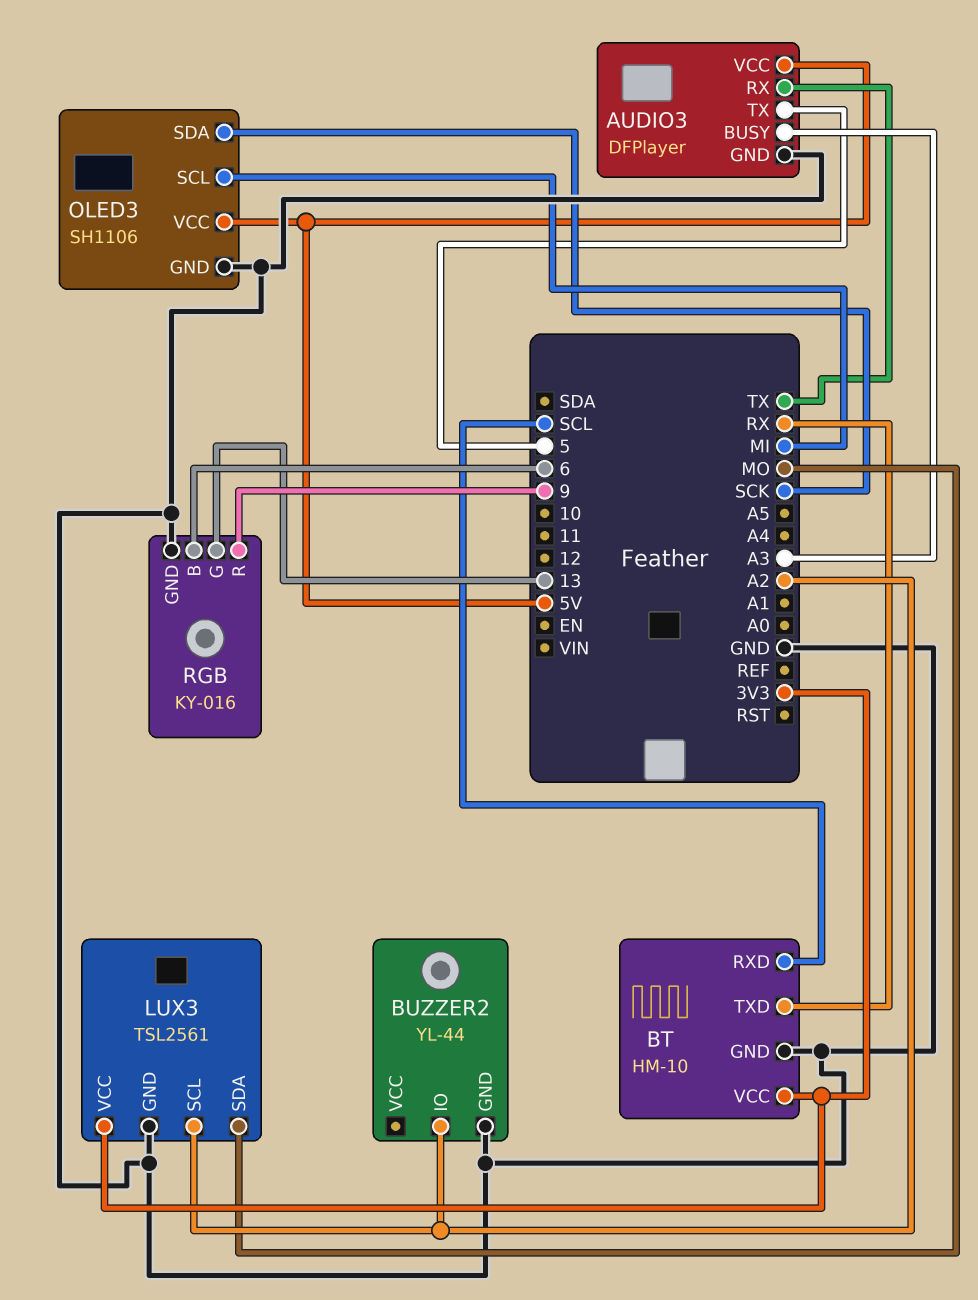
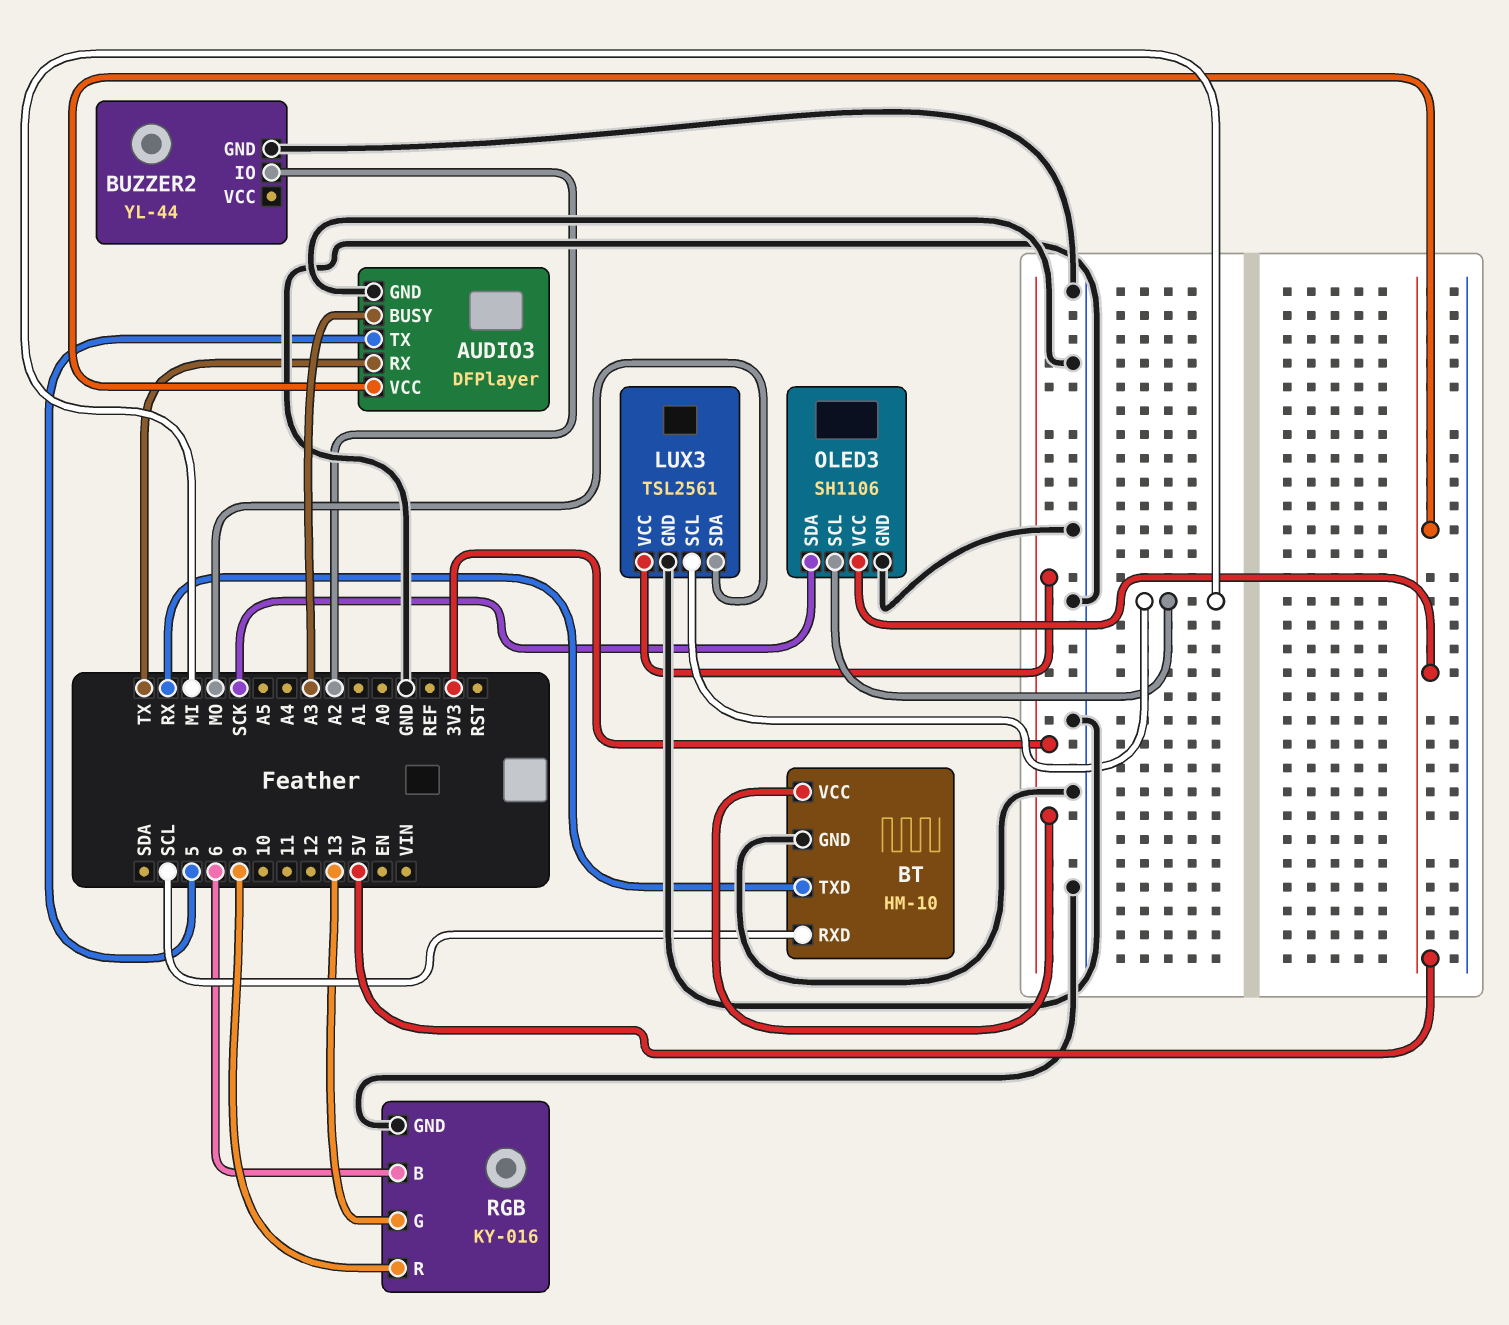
LUX3 pin SCL: A2 -> MI

